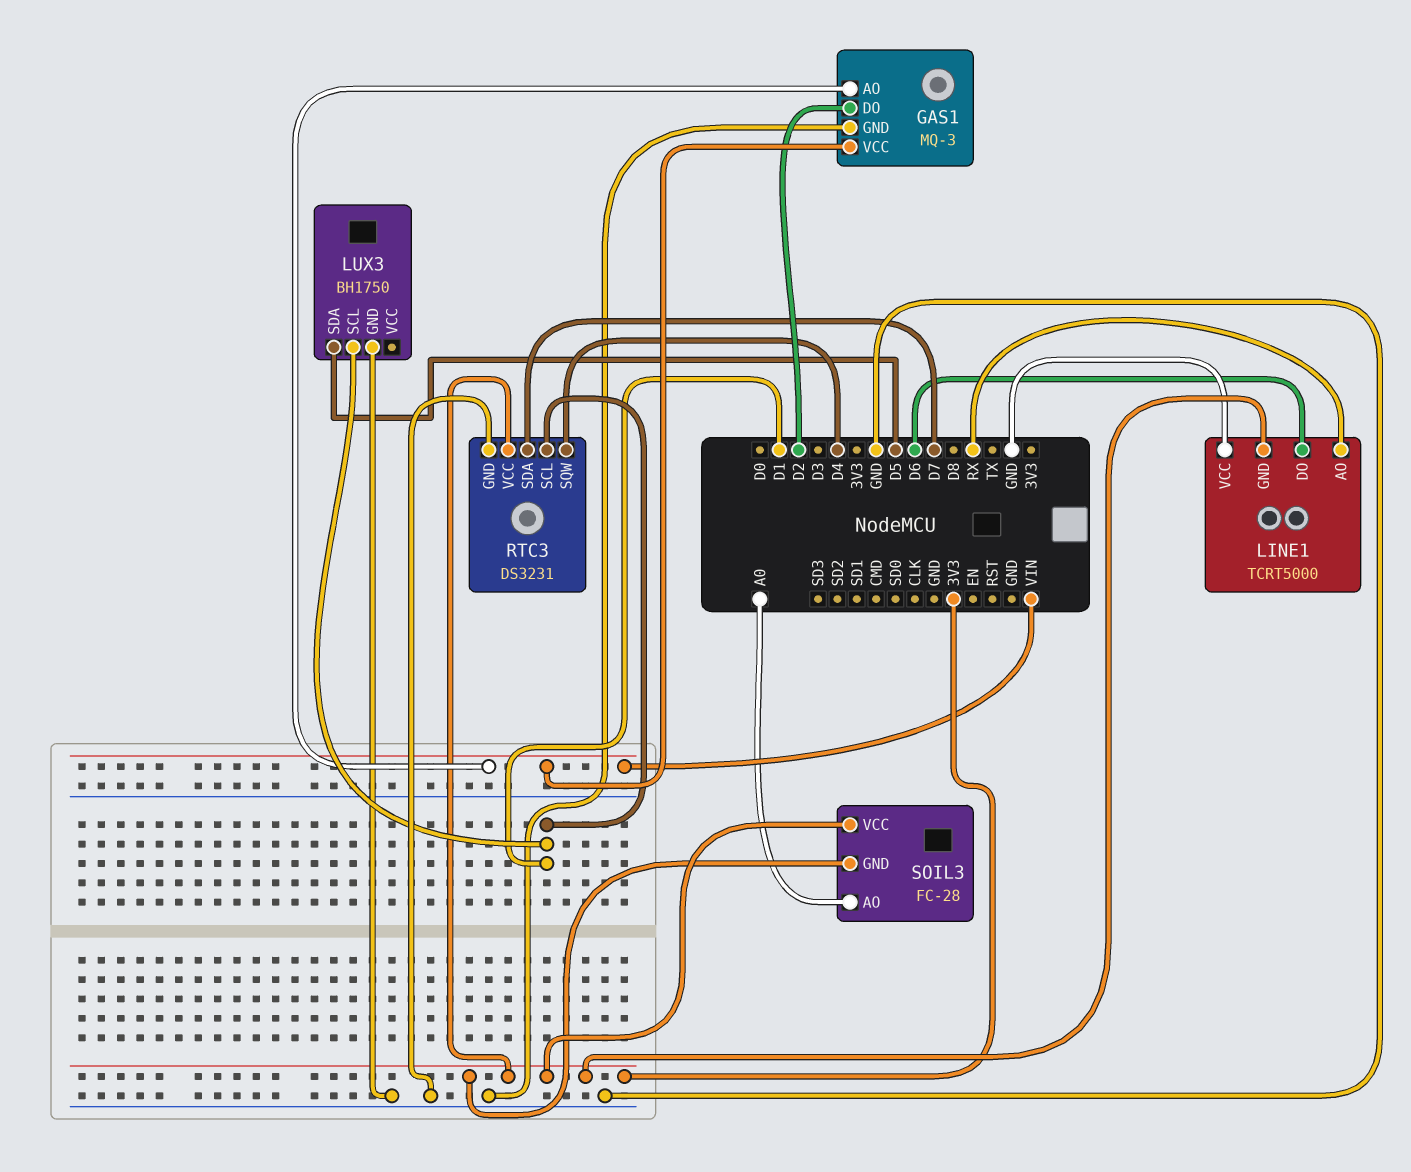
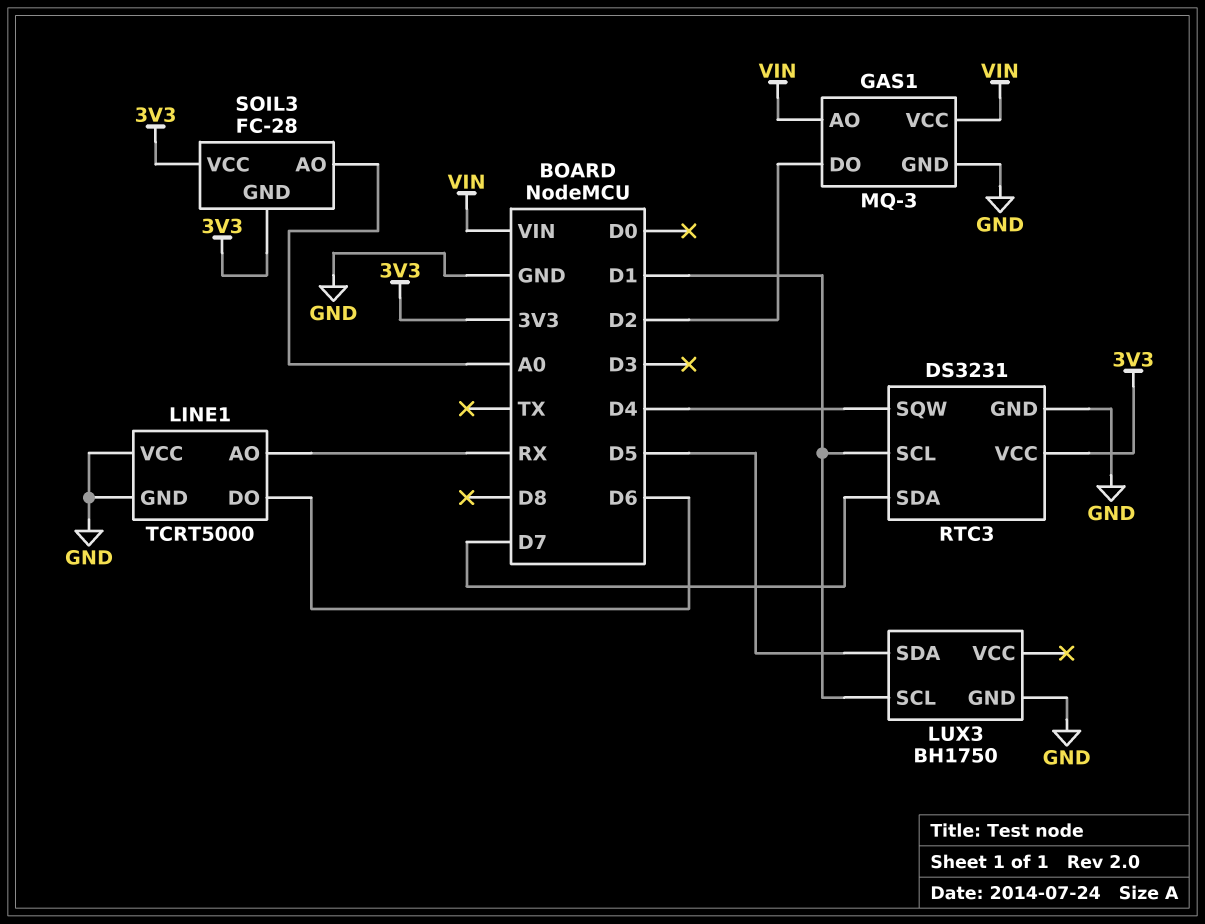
LINE1 pin GND: 3V3 -> GND

